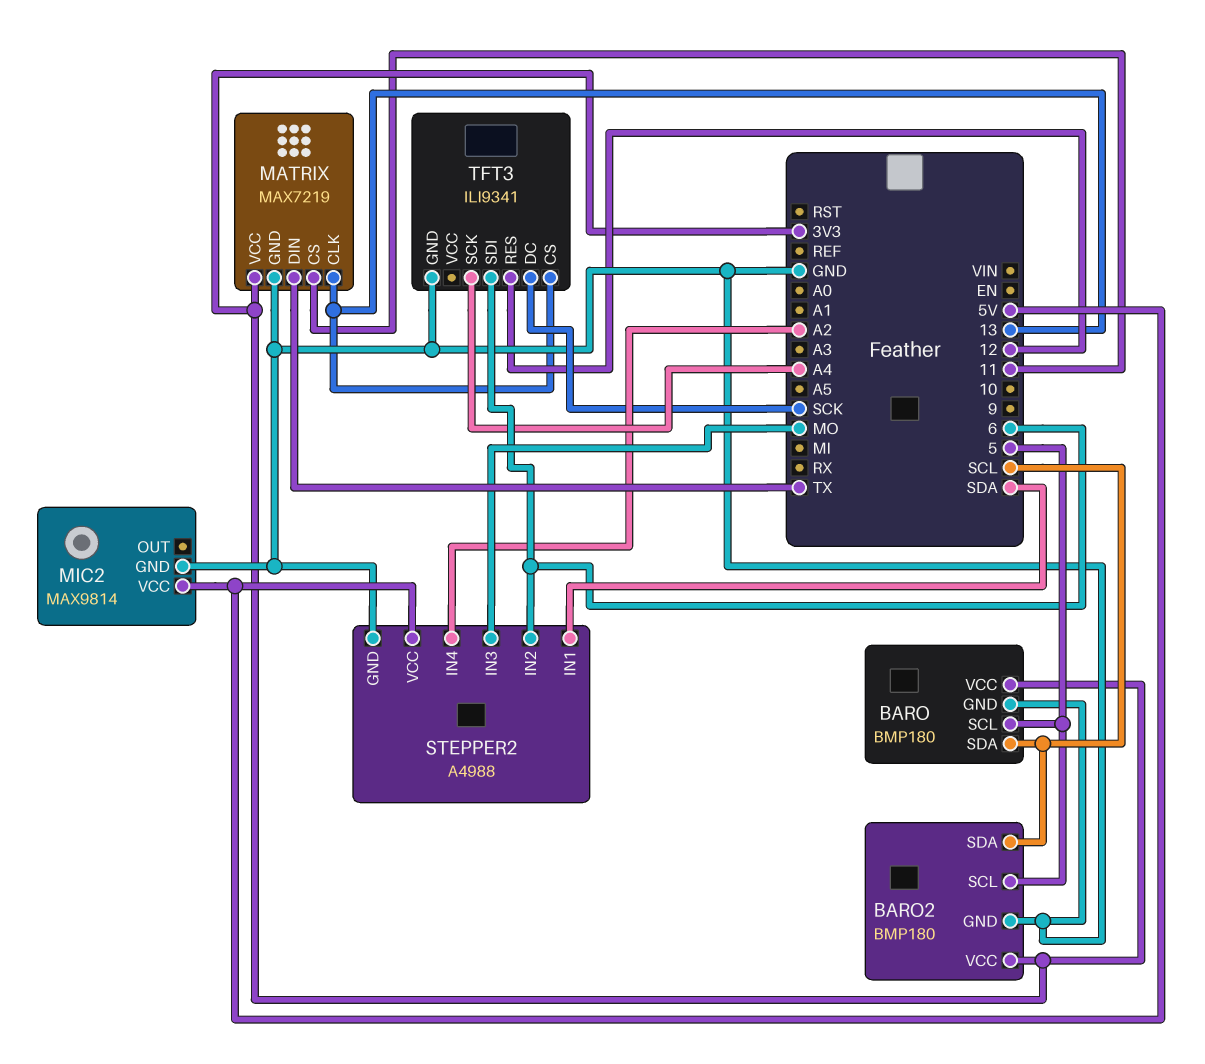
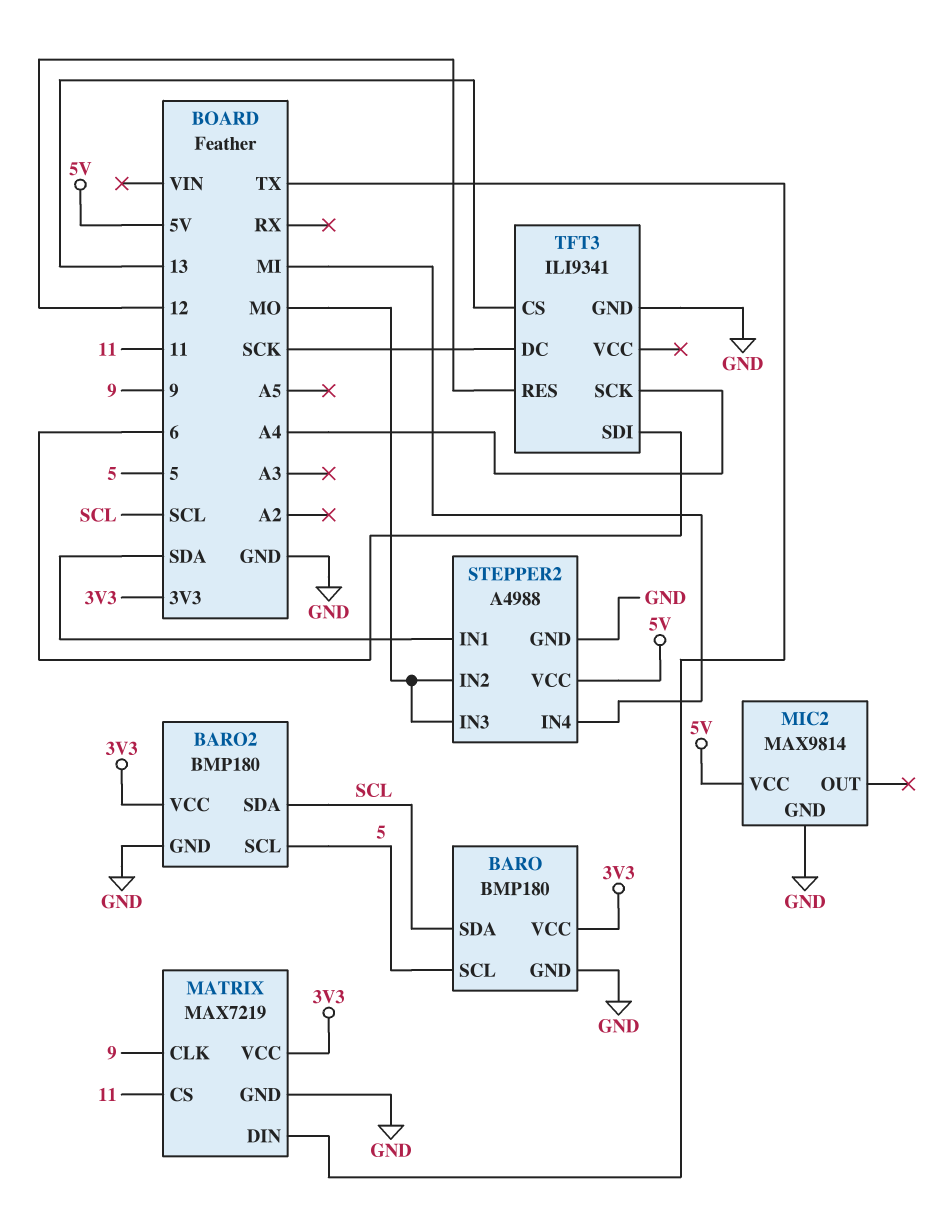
MATRIX pin CLK: 13 -> 9
STEPPER2 pin IN2: 6 -> MO
STEPPER2 pin IN4: A2 -> MI

